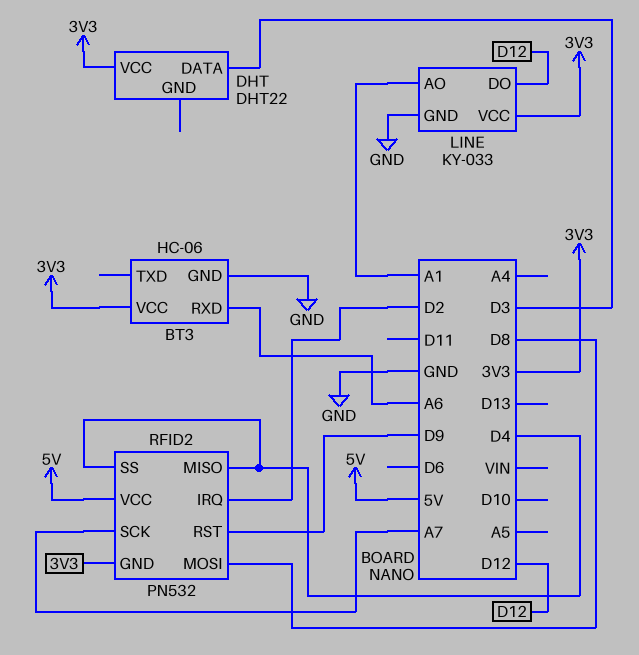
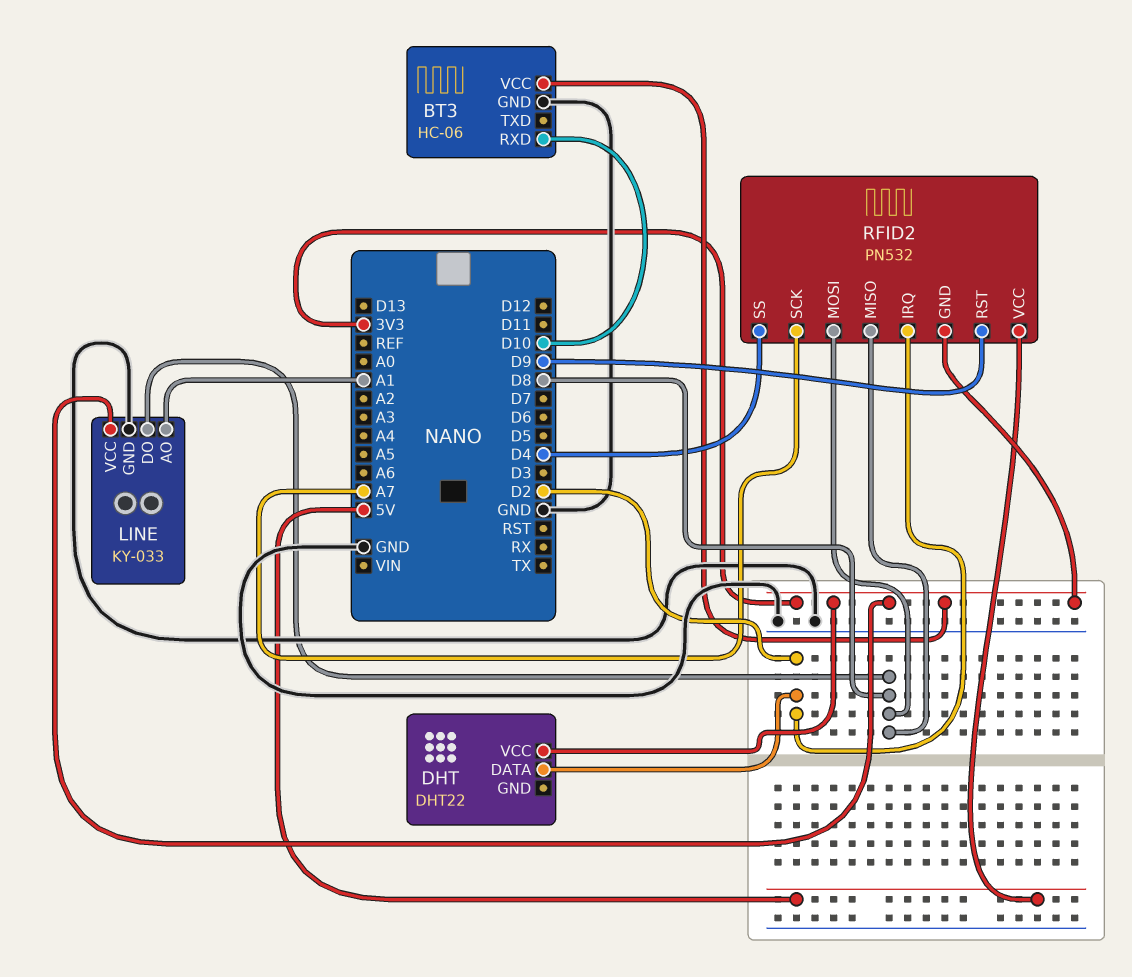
BT3 pin RXD: A6 -> D10
DHT pin DATA: D3 -> D2
LINE pin DO: D12 -> D8
RFID2 pin MISO: D4 -> D8

